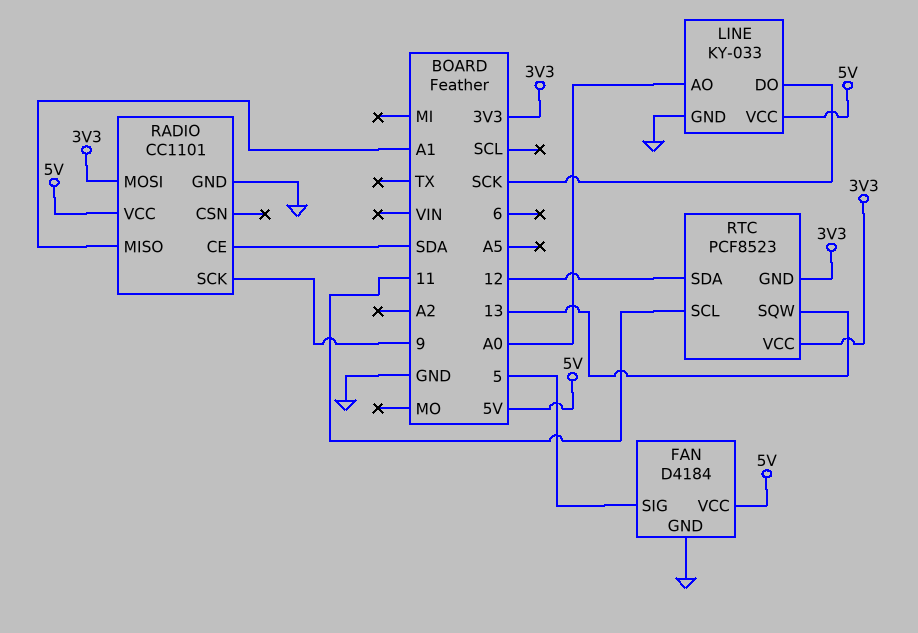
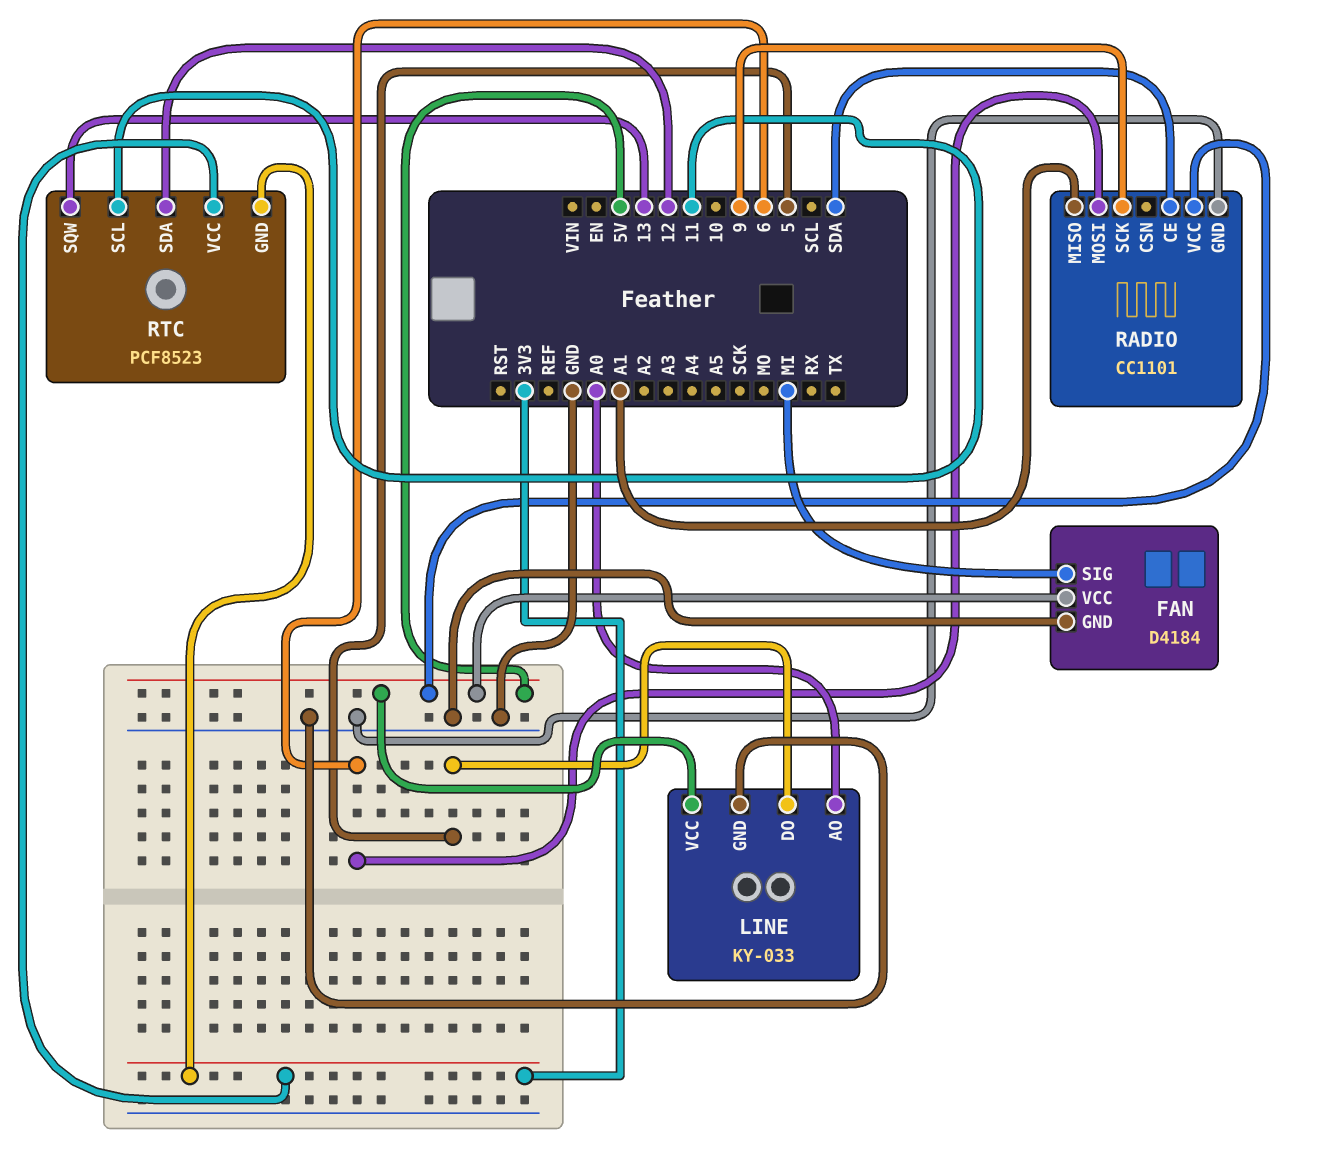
FAN pin SIG: 5 -> MI
LINE pin DO: SCK -> 5
RADIO pin MOSI: 3V3 -> 6

